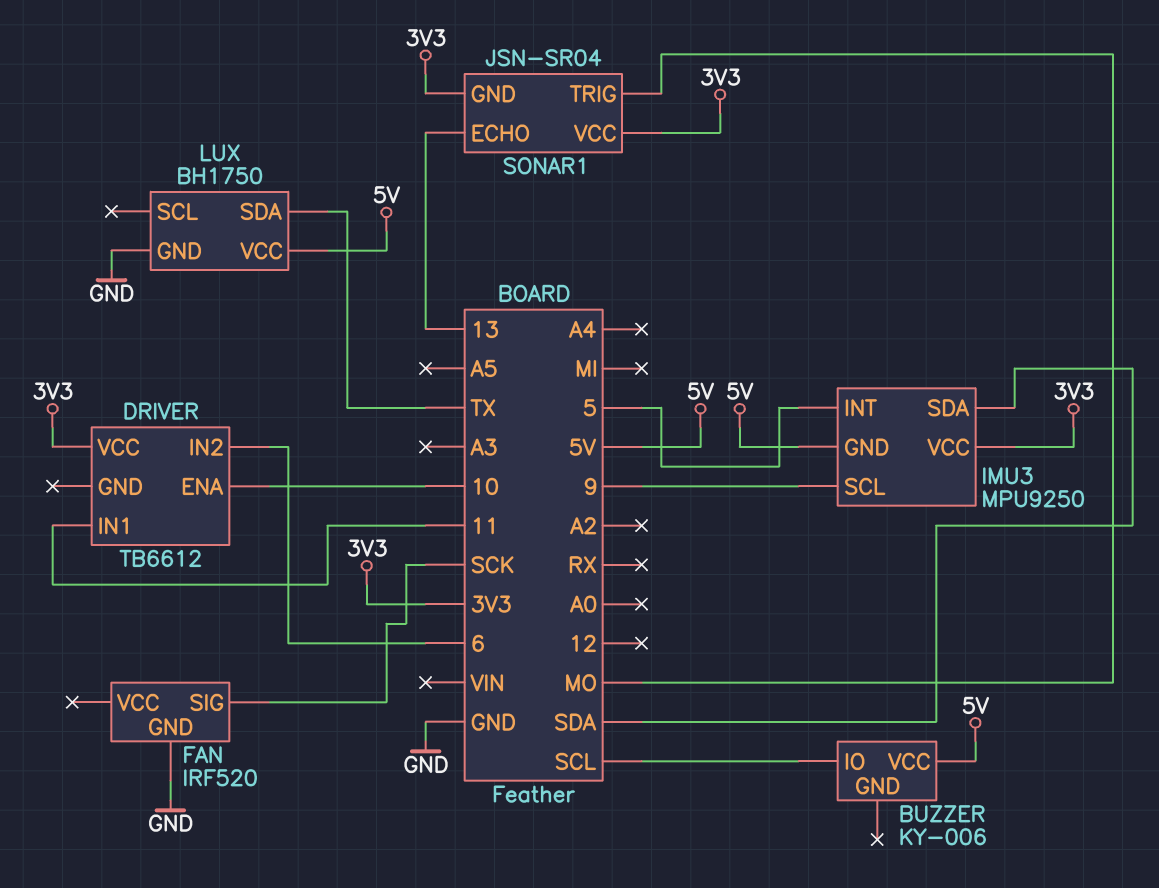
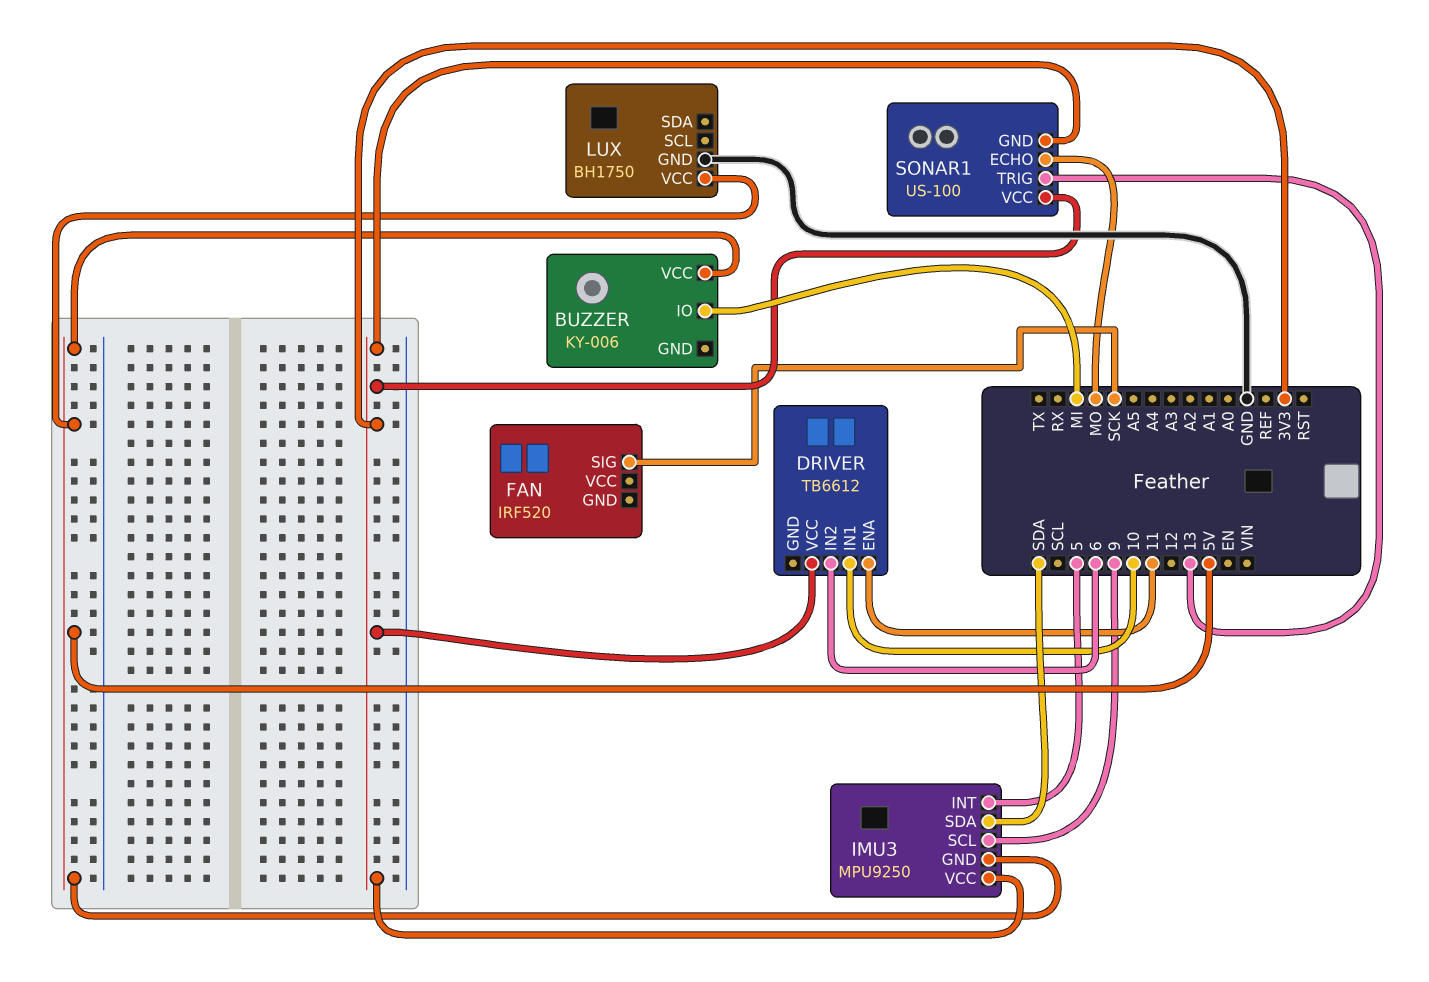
BUZZER pin IO: SCL -> MI
DRIVER pin ENA: 10 -> 11
DRIVER pin IN1: 11 -> 10
FAN pin GND: GND -> none
LUX pin SDA: TX -> none
SONAR1: JSN-SR04 -> US-100
SONAR1 pin ECHO: 13 -> MO
SONAR1 pin TRIG: MO -> 13

